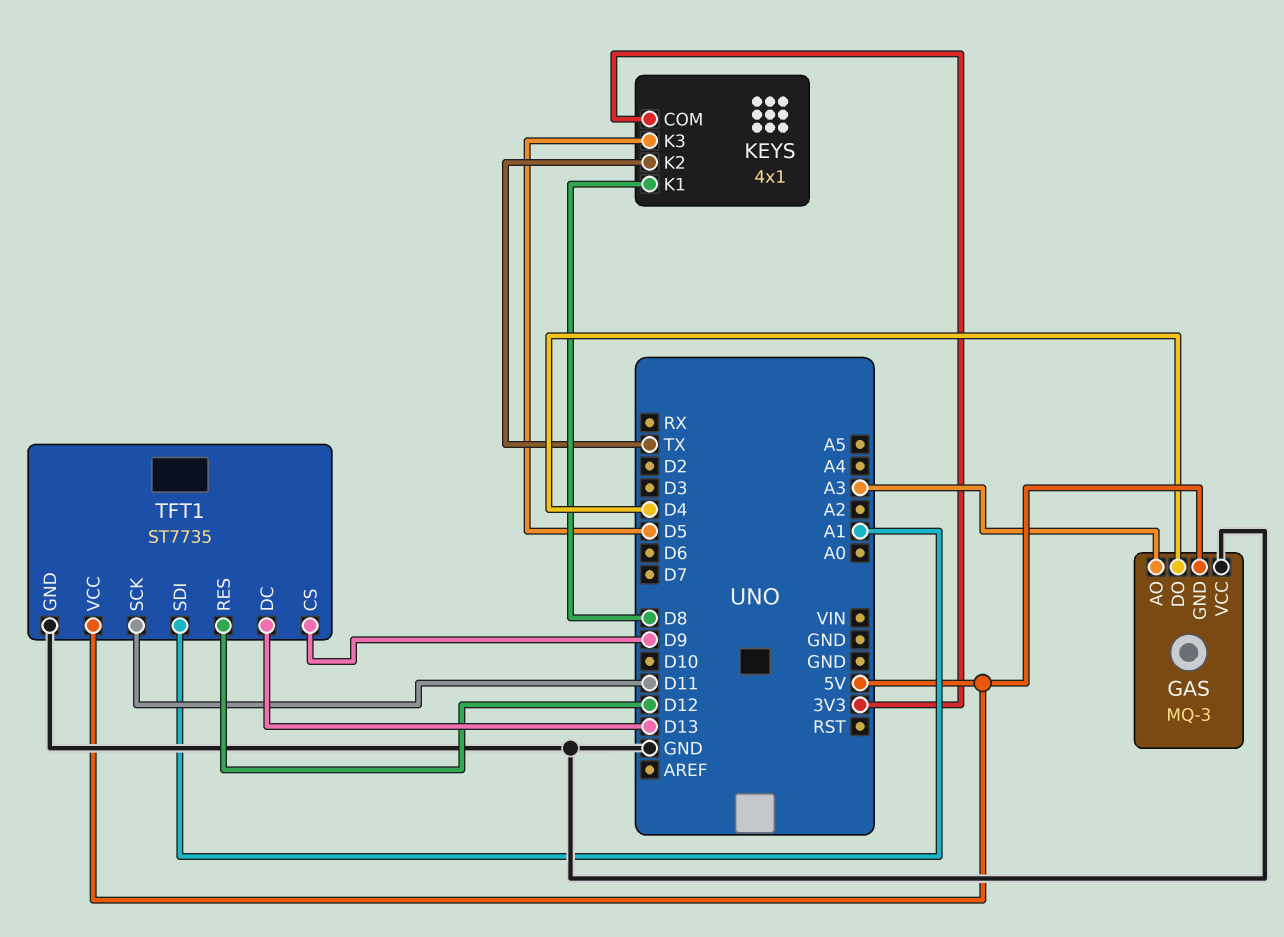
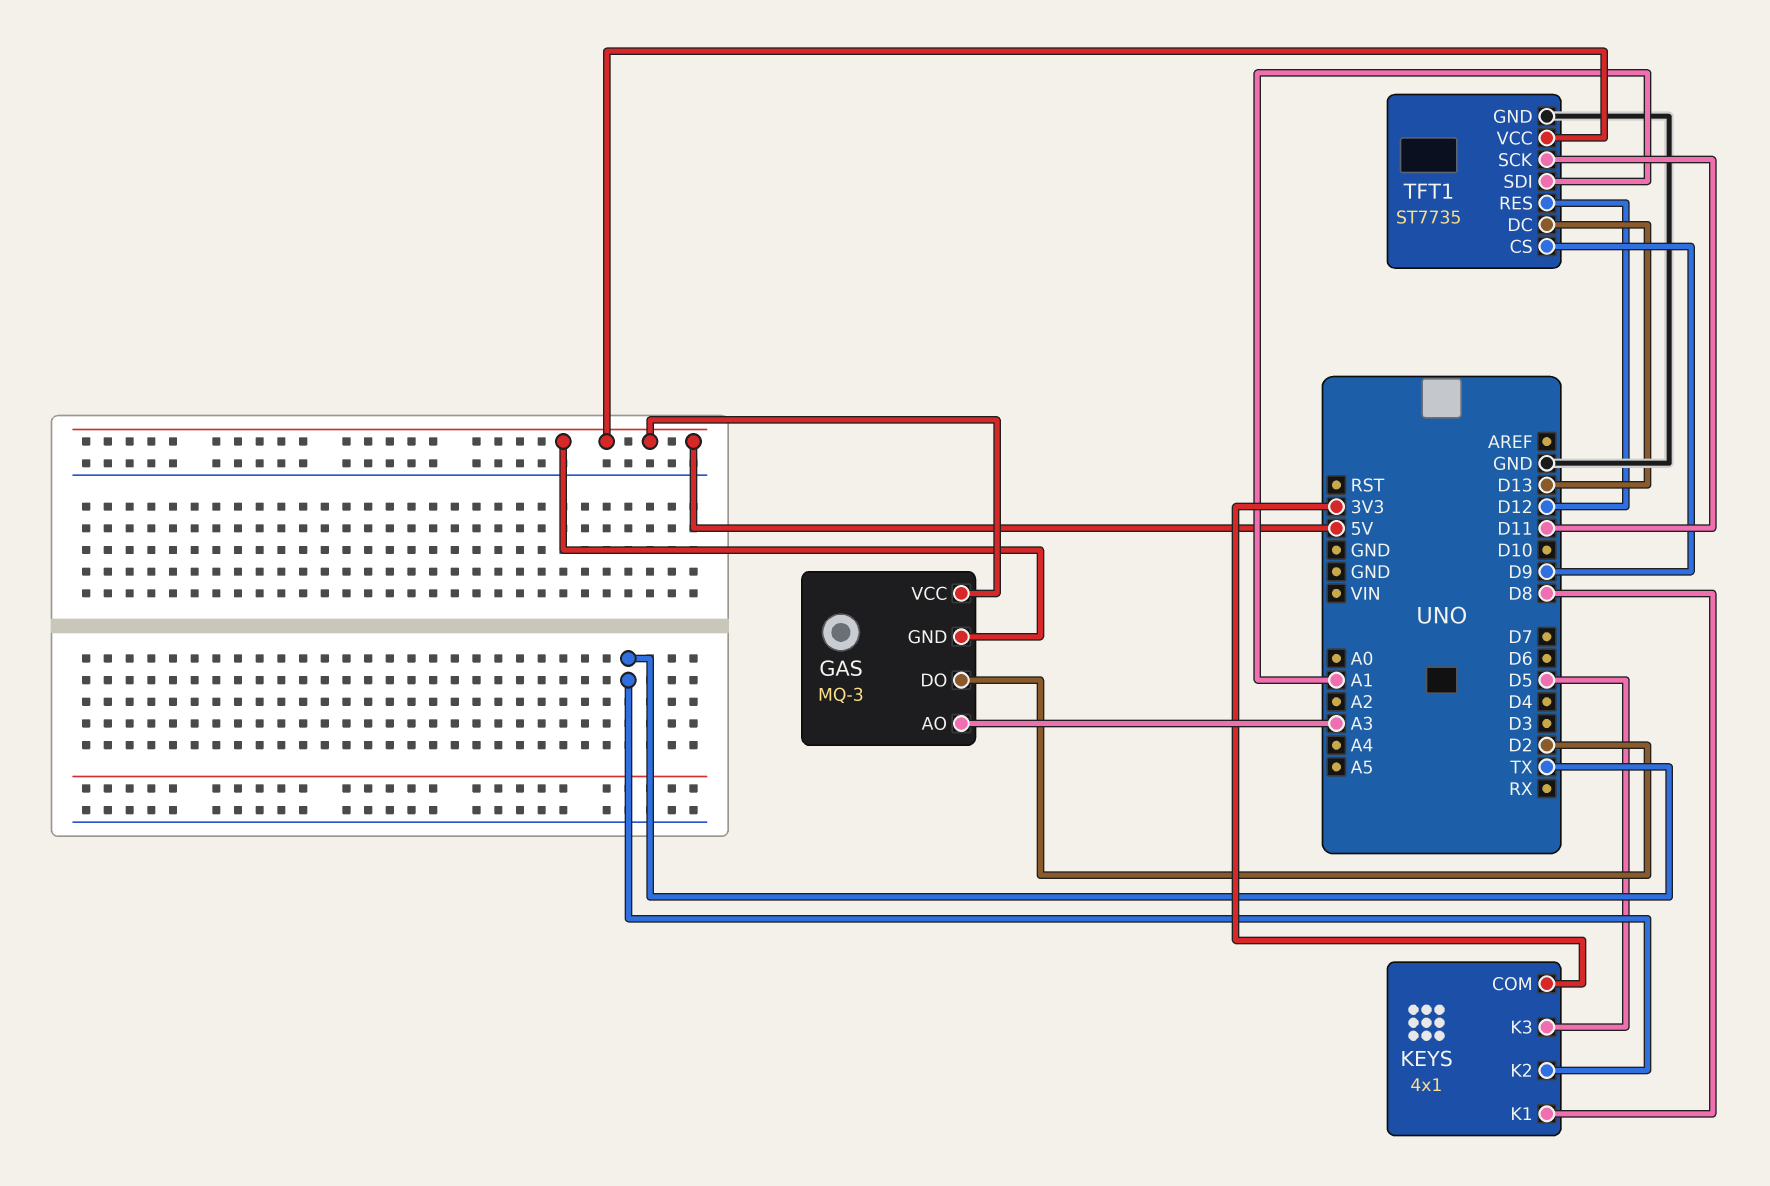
GAS pin DO: D4 -> D2
GAS pin VCC: GND -> 5V

